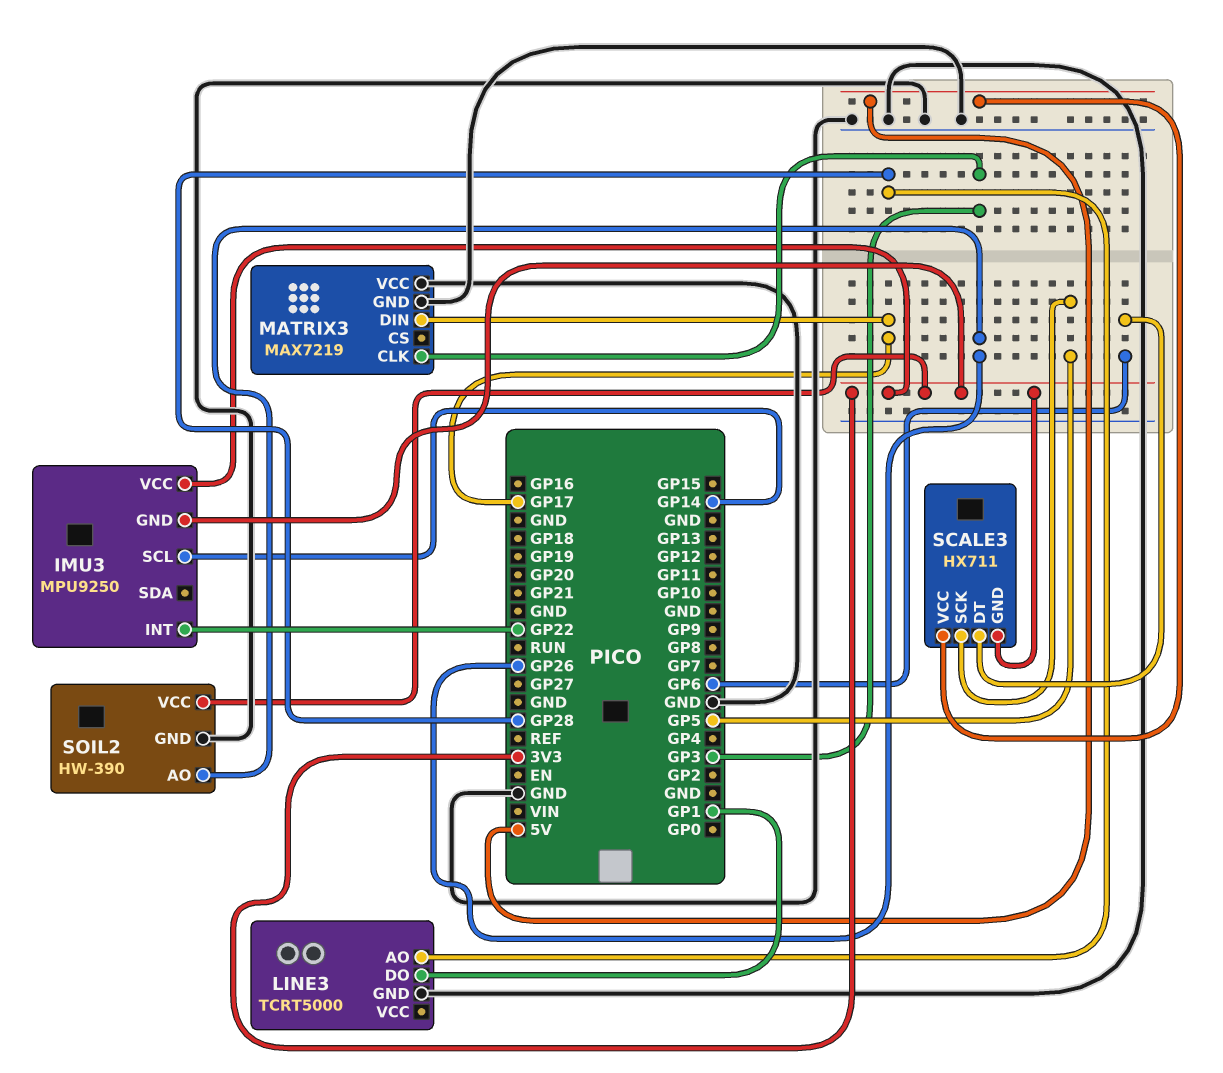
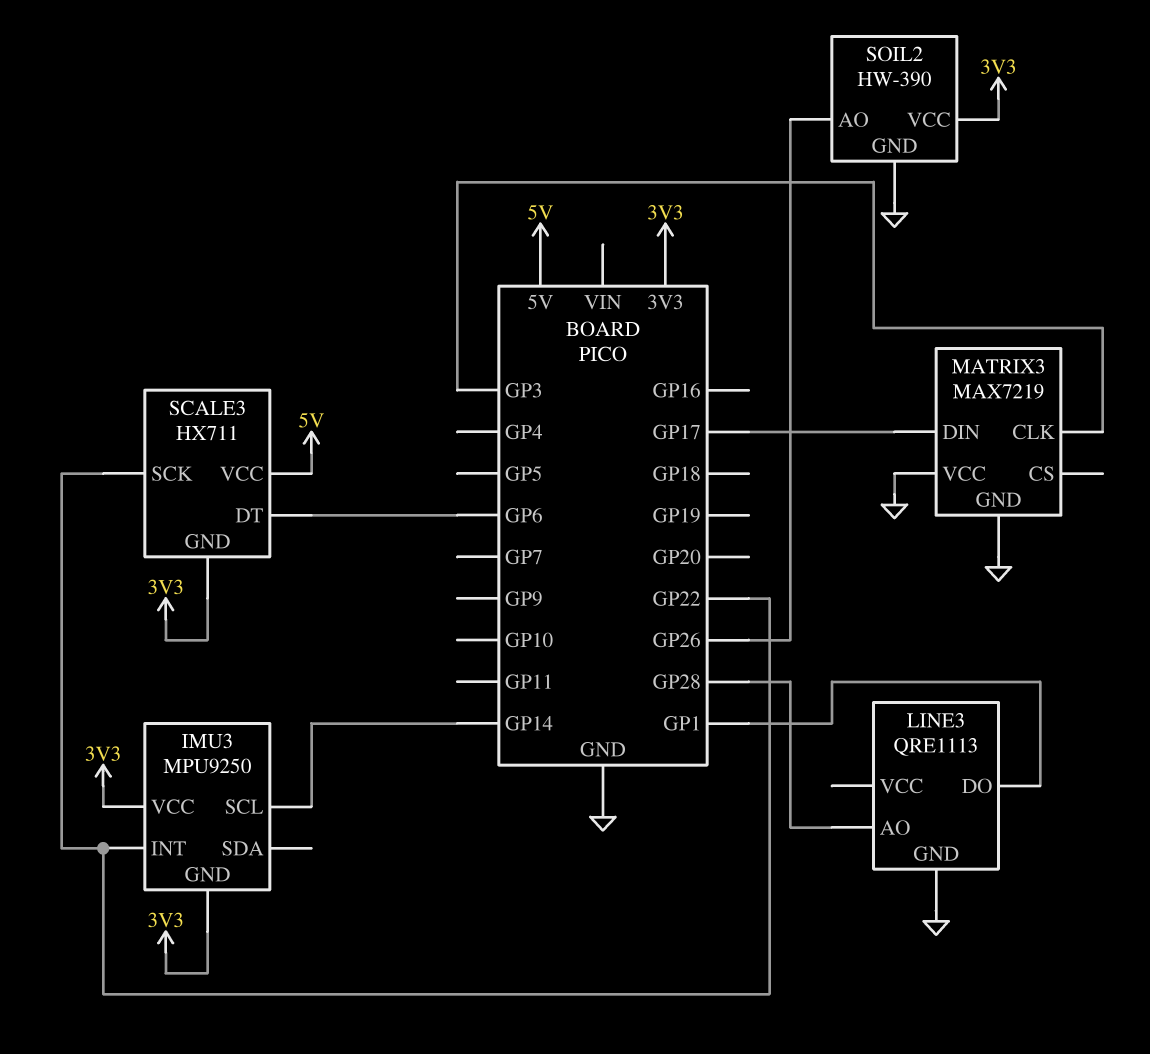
LINE3: TCRT5000 -> QRE1113
SCALE3 pin SCK: GP5 -> GP22

